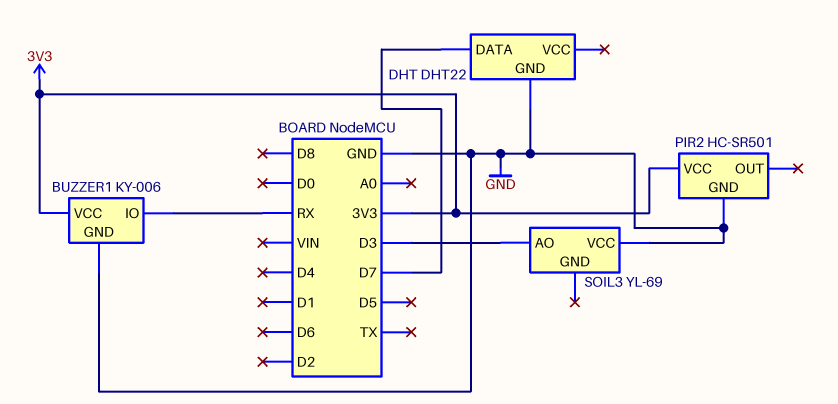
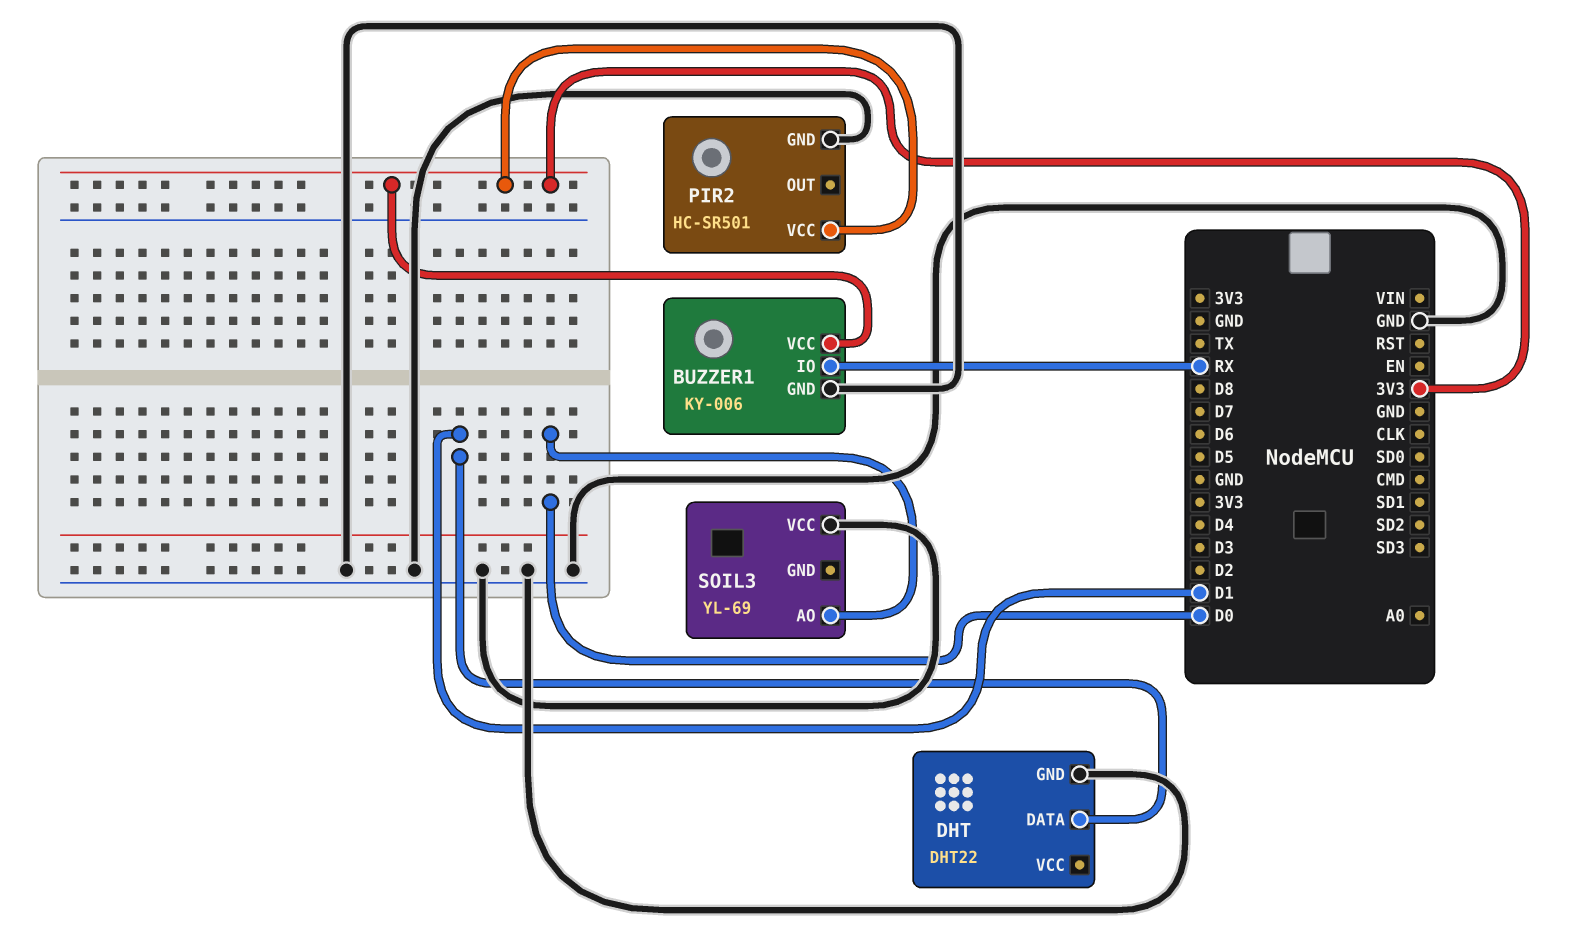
DHT pin DATA: D7 -> D1
SOIL3 pin AO: D3 -> D0

